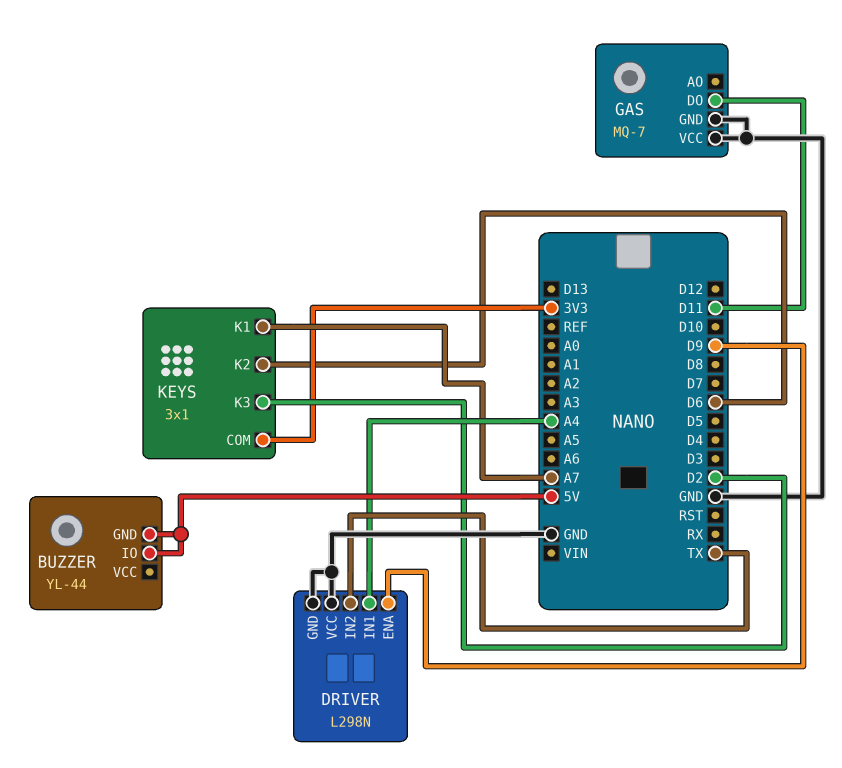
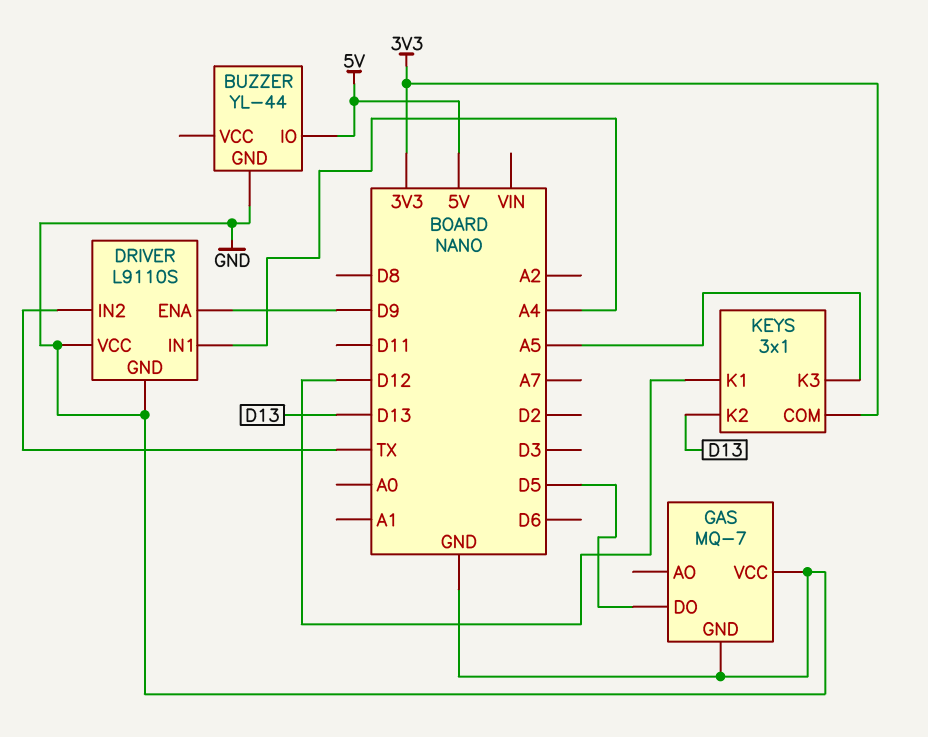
BUZZER pin GND: 5V -> GND
DRIVER: L298N -> L9110S
GAS pin DO: D11 -> D5
KEYS pin K1: A7 -> D12
KEYS pin K2: D6 -> D13
KEYS pin K3: D2 -> A5

